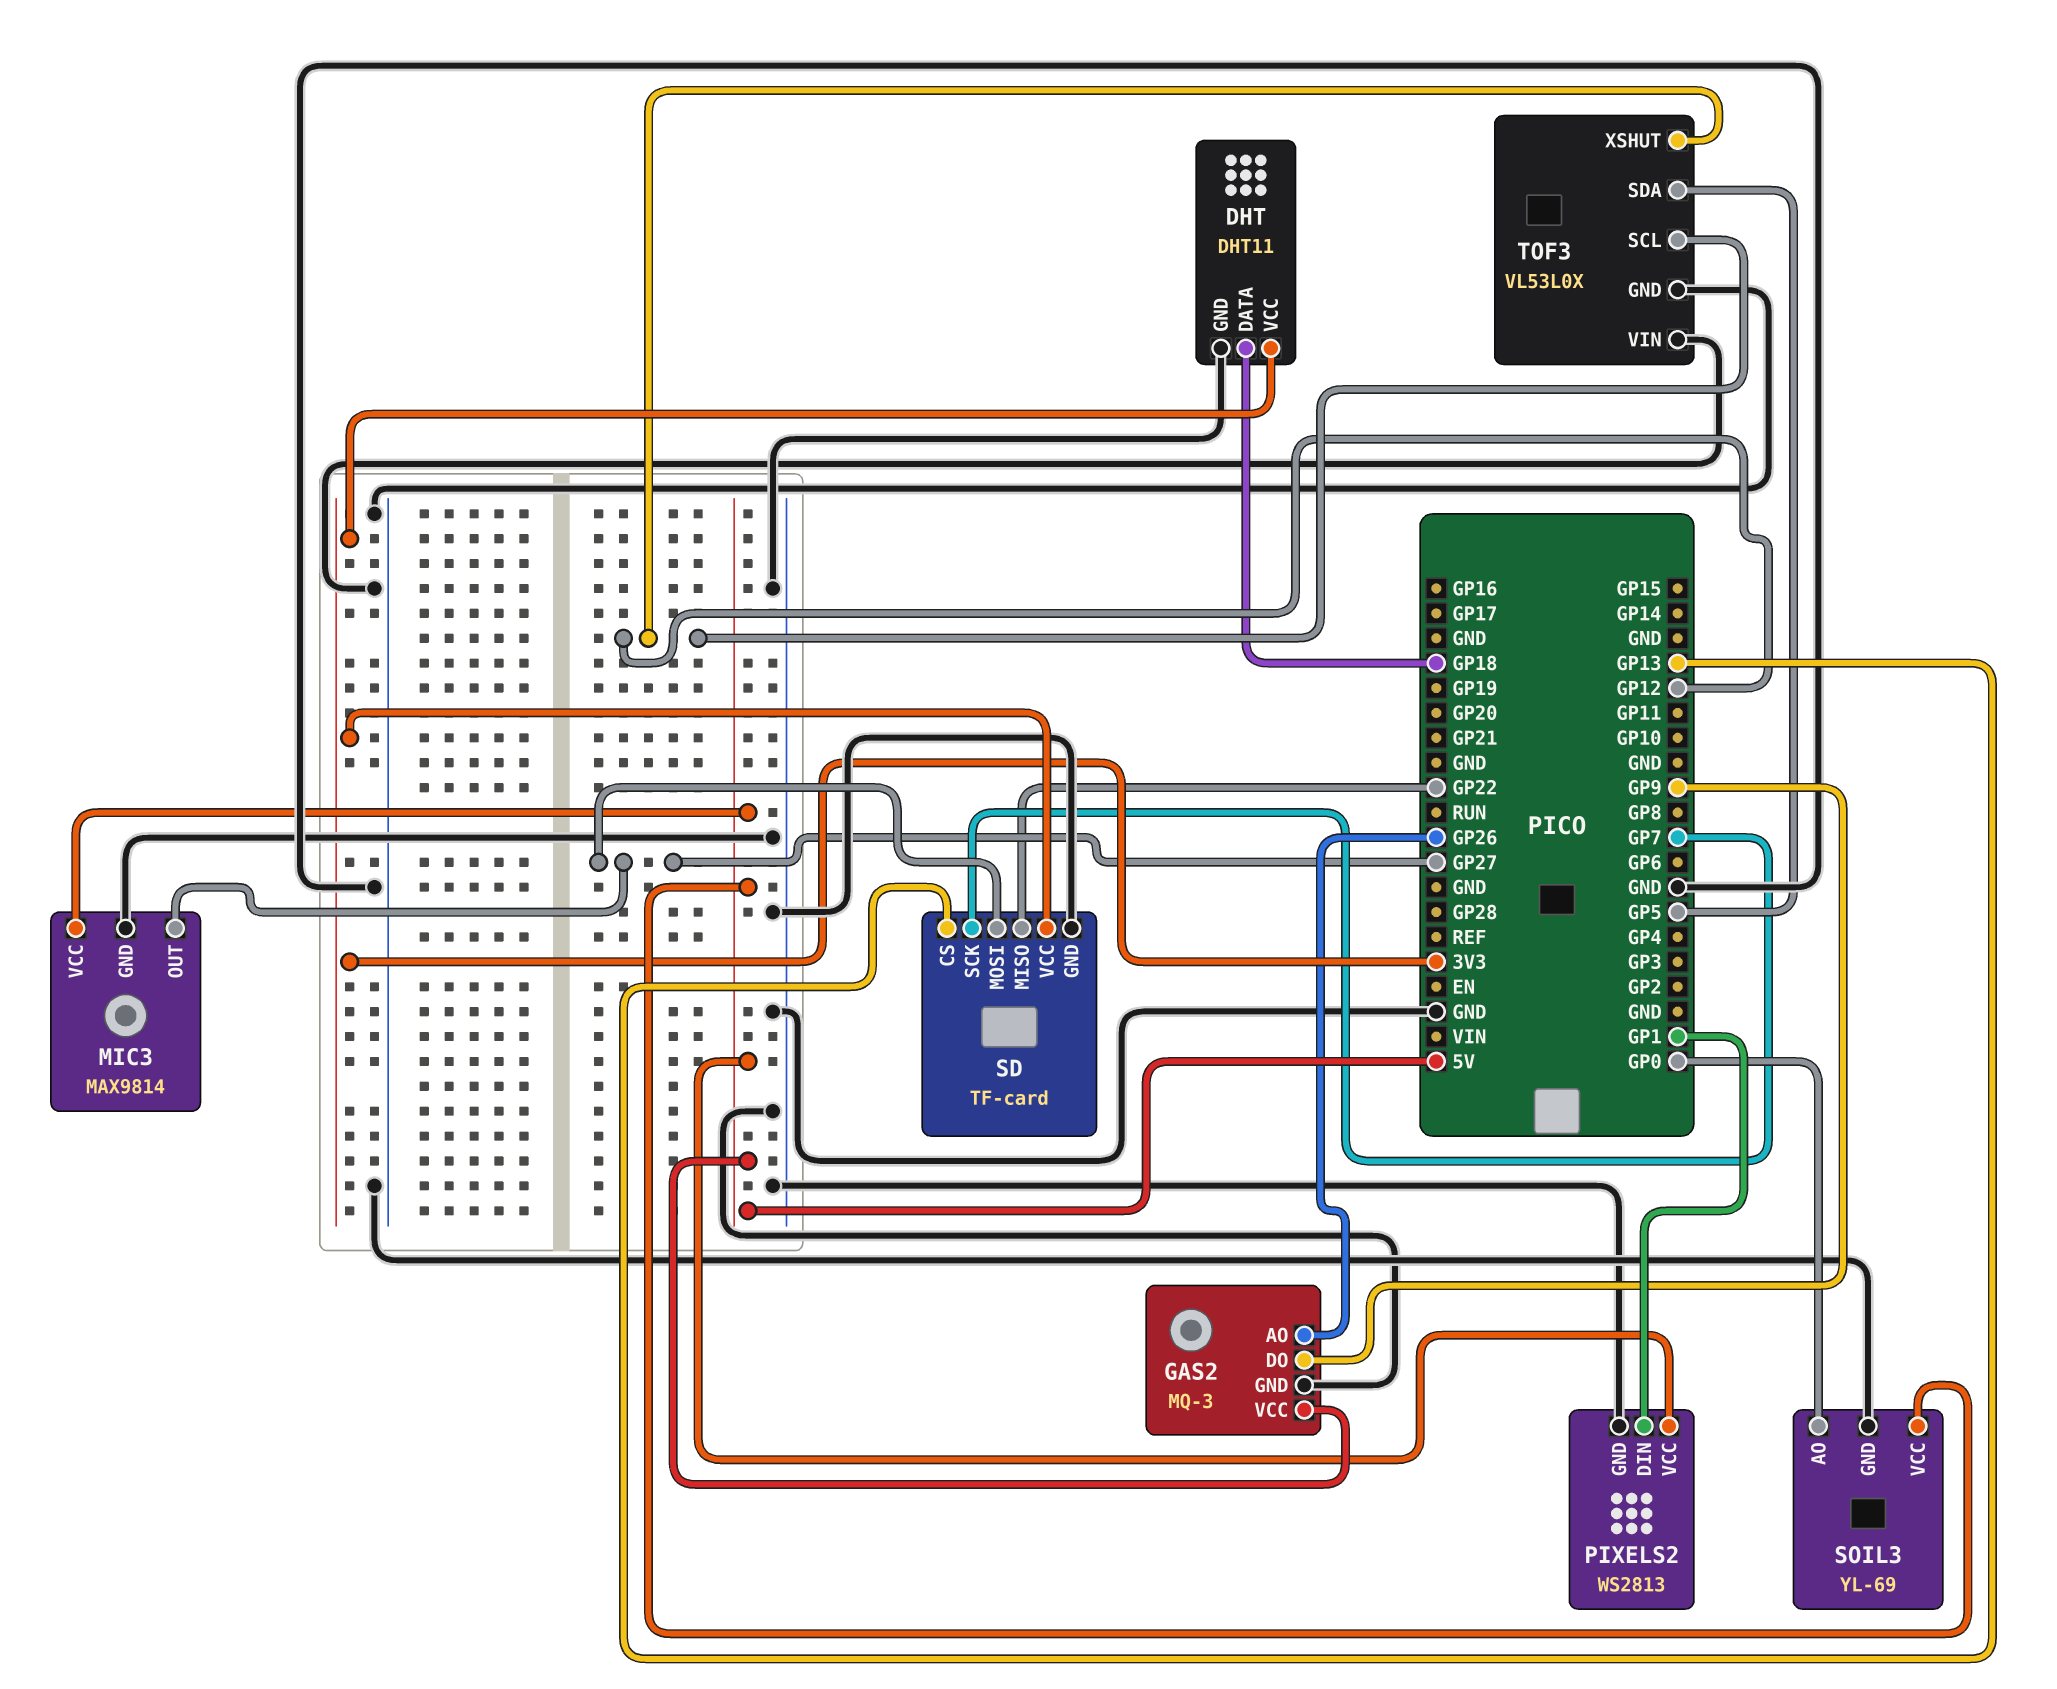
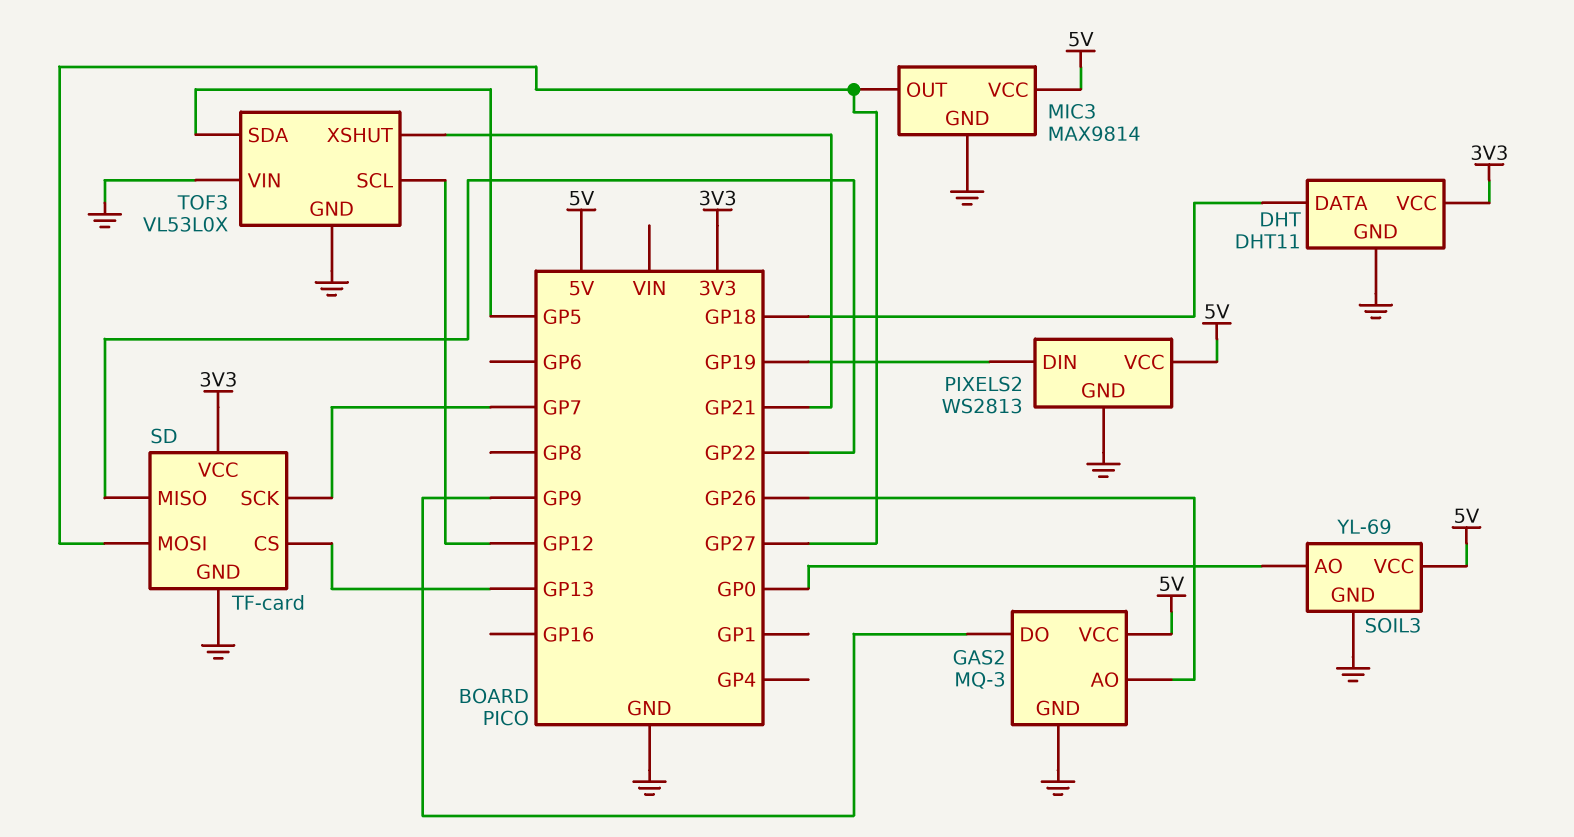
PIXELS2 pin DIN: GP1 -> GP19
TOF3 pin XSHUT: GP12 -> GP21

